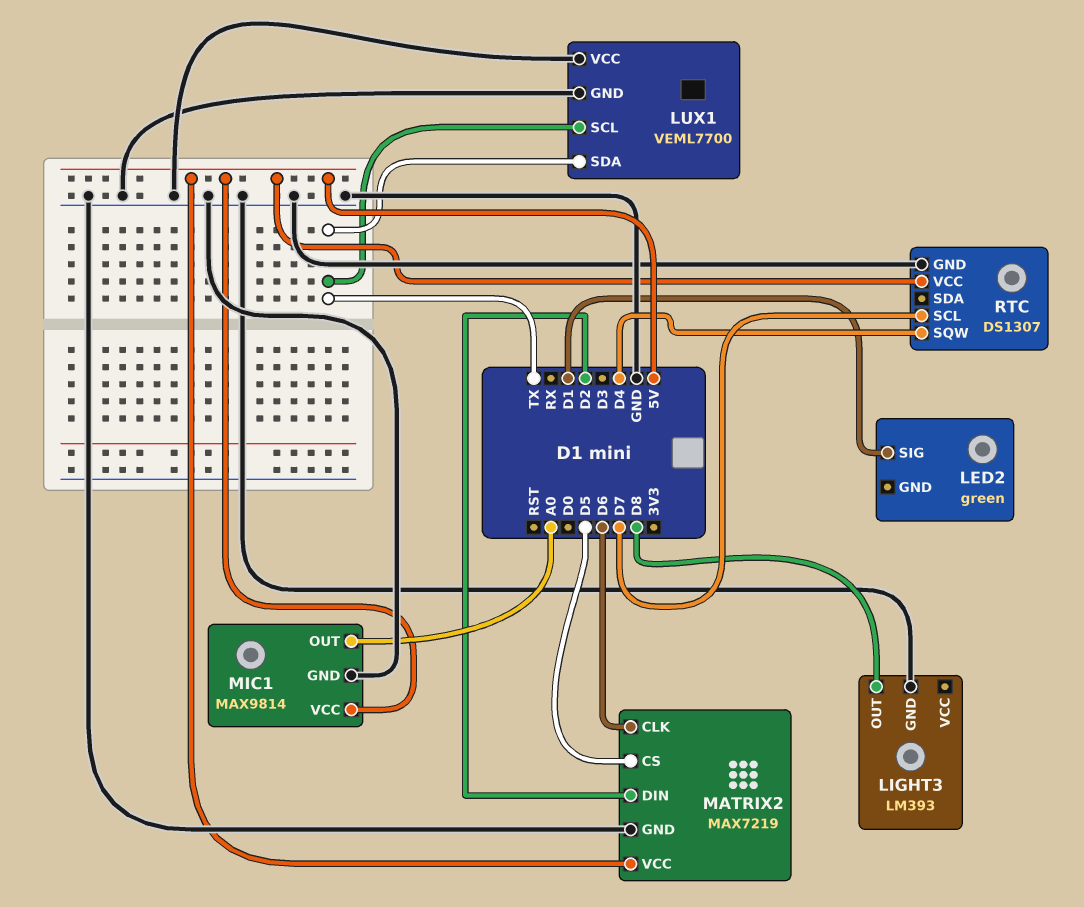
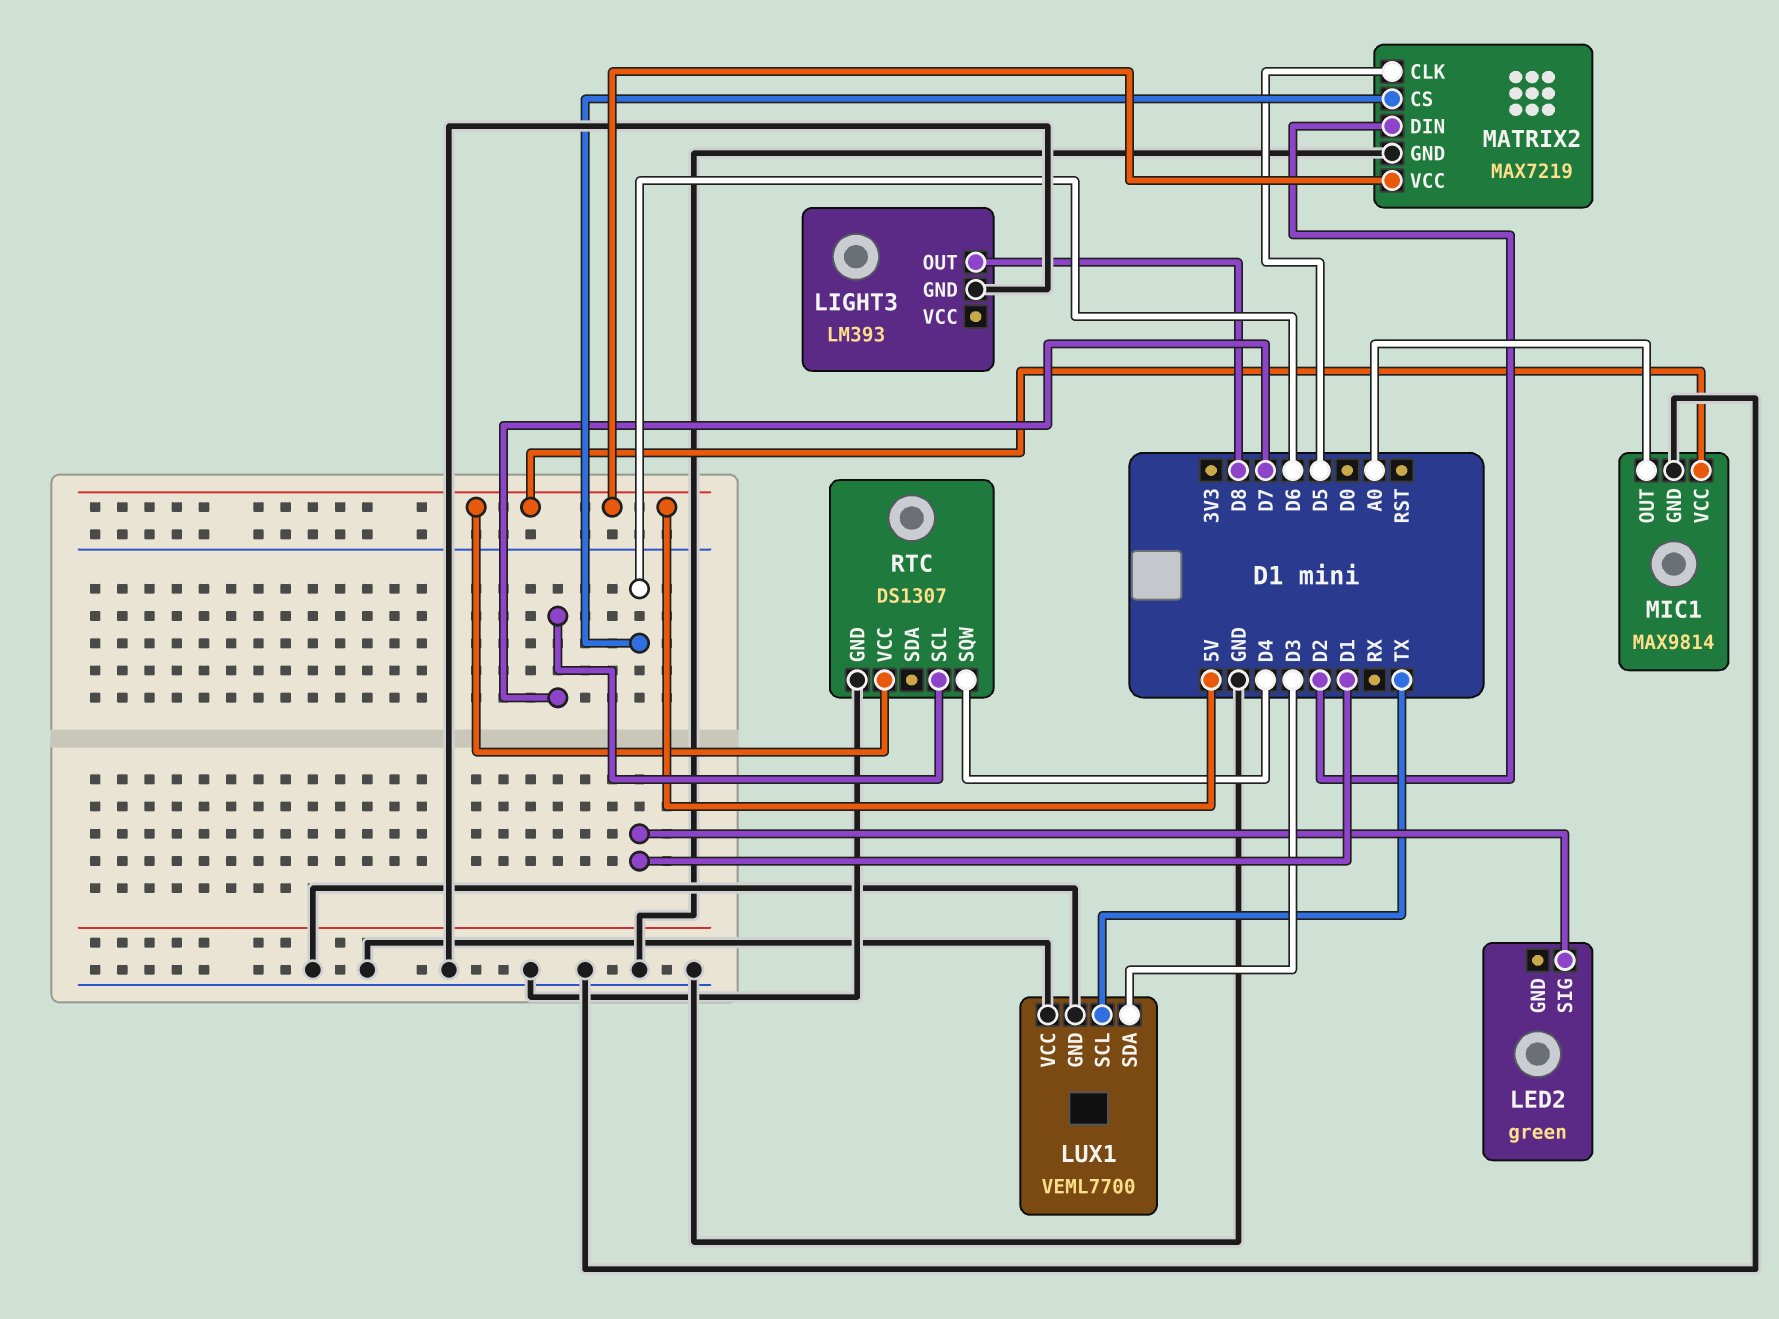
LUX1 pin SDA: TX -> D3
MATRIX2 pin CLK: D6 -> D5
MATRIX2 pin CS: D5 -> D6

